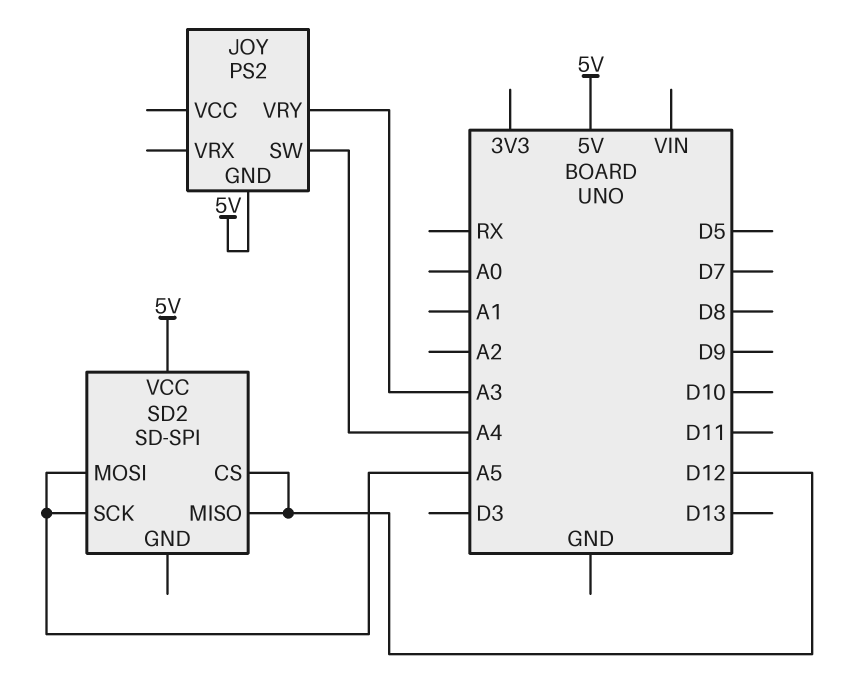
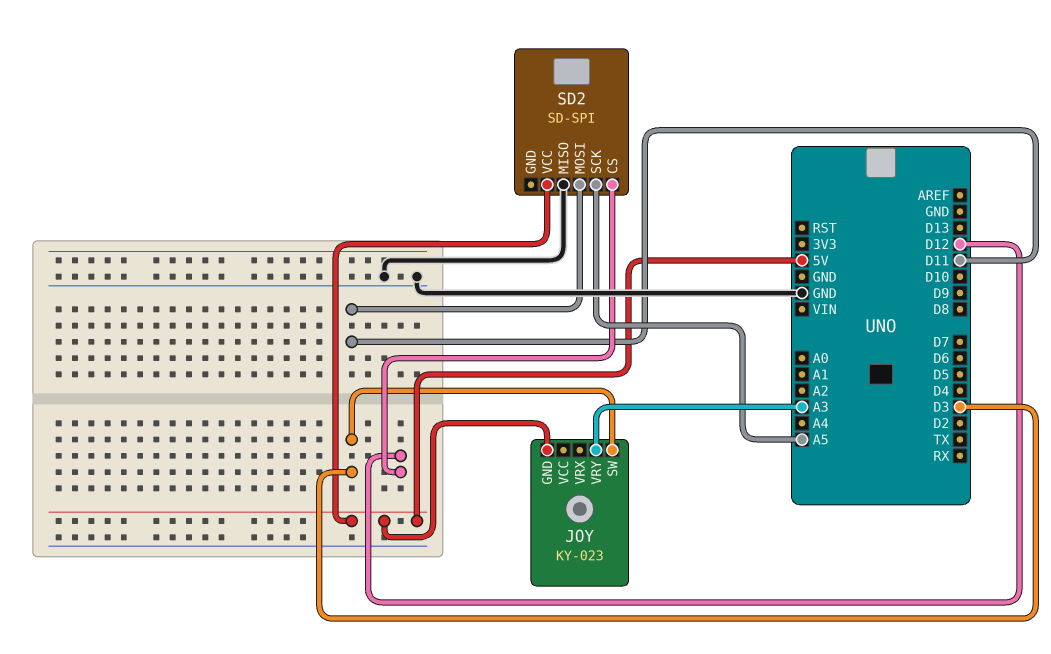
JOY: PS2 -> KY-023
JOY pin SW: A4 -> D3
SD2 pin MISO: D12 -> GND
SD2 pin MOSI: A5 -> D11

